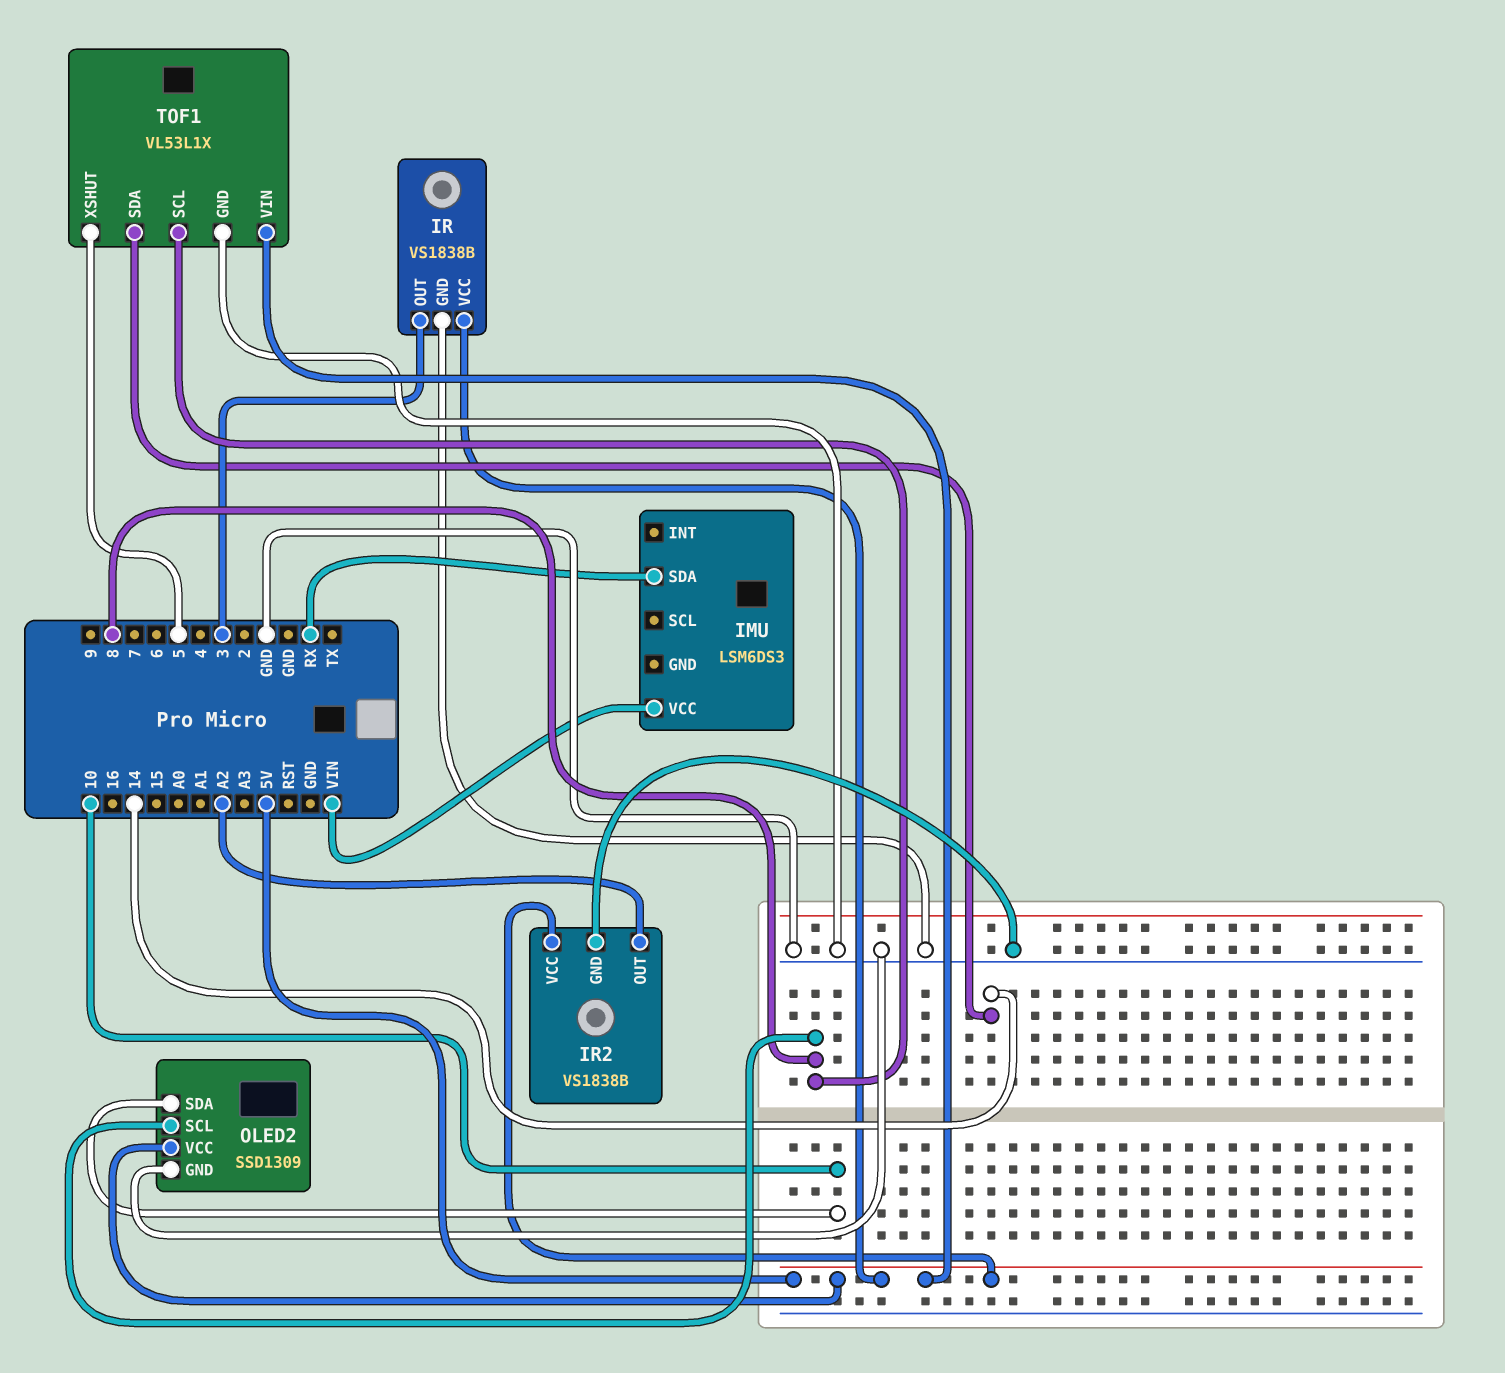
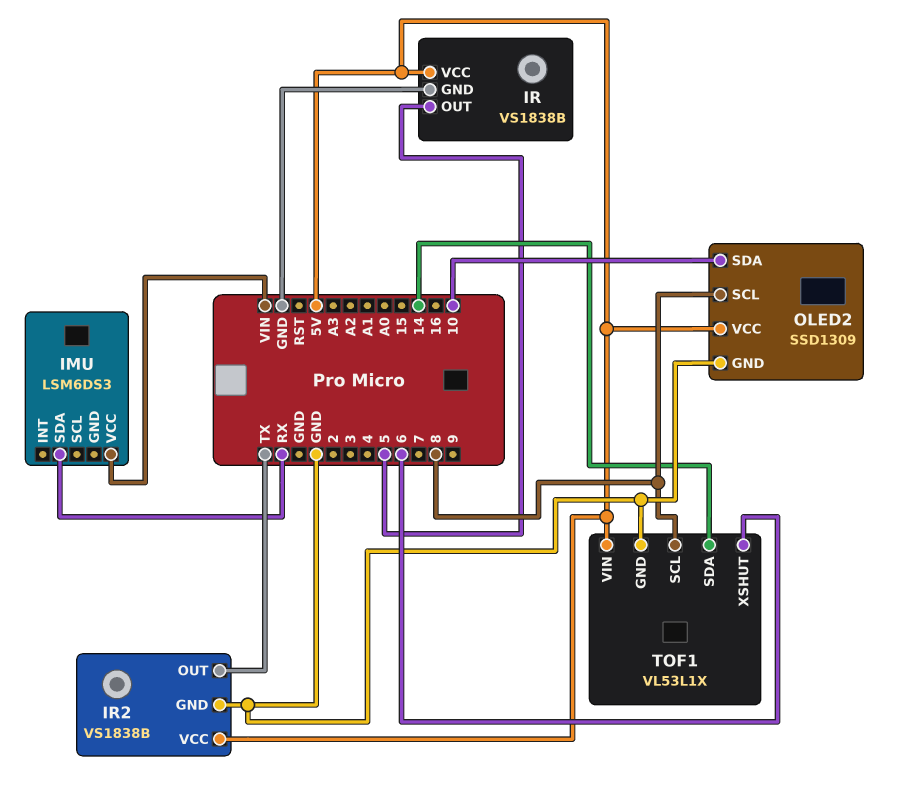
IR pin OUT: 3 -> 5
IR2 pin OUT: A2 -> TX
TOF1 pin XSHUT: 5 -> 6

